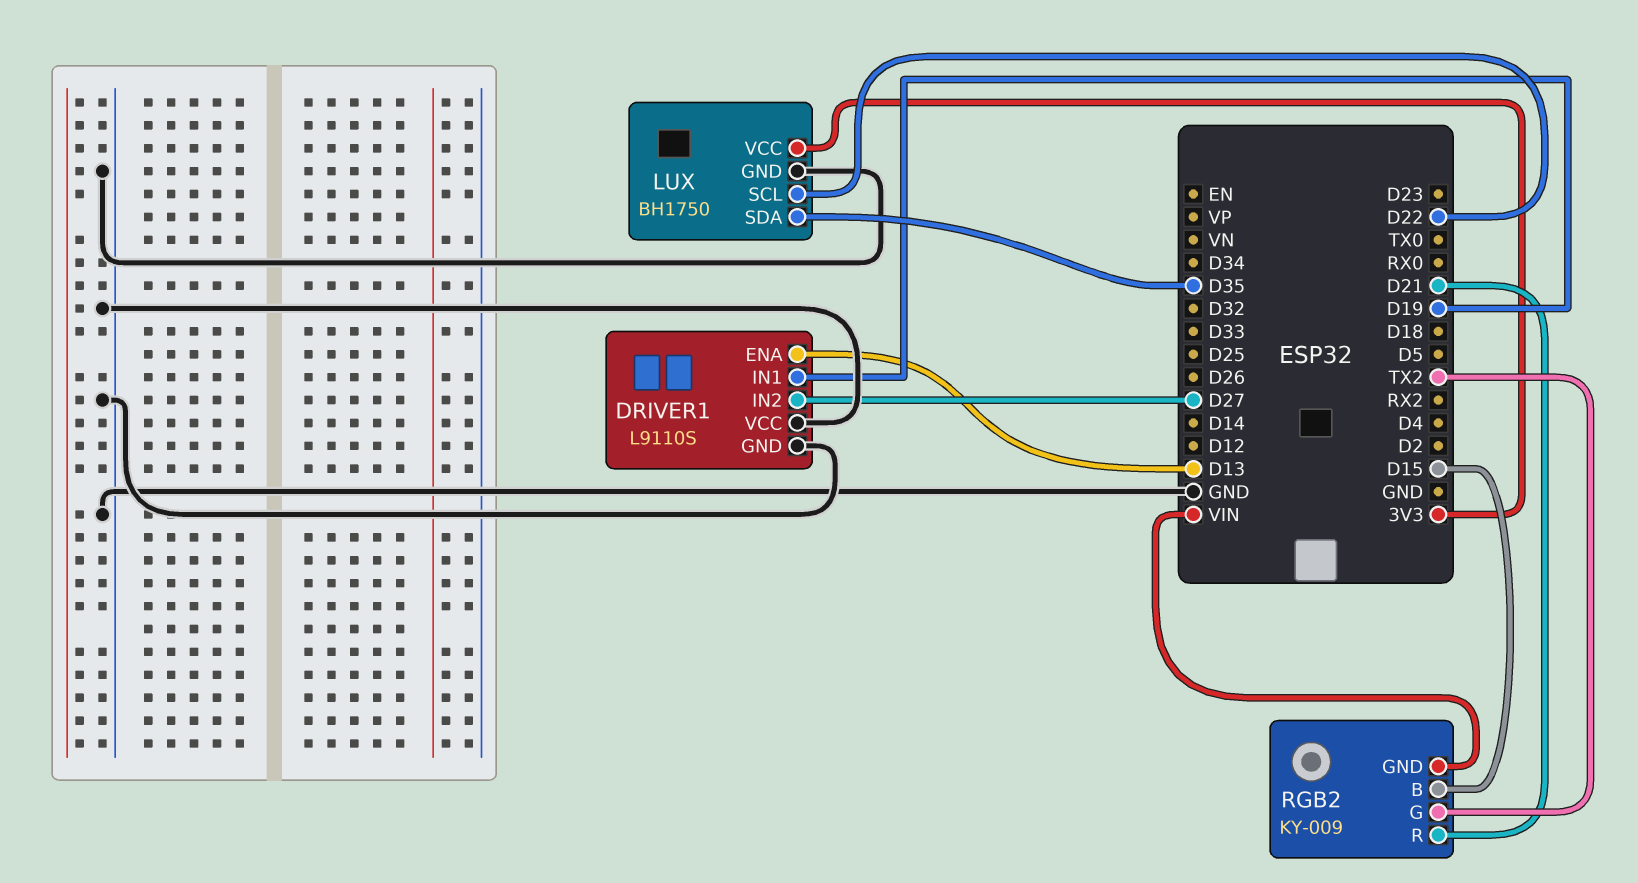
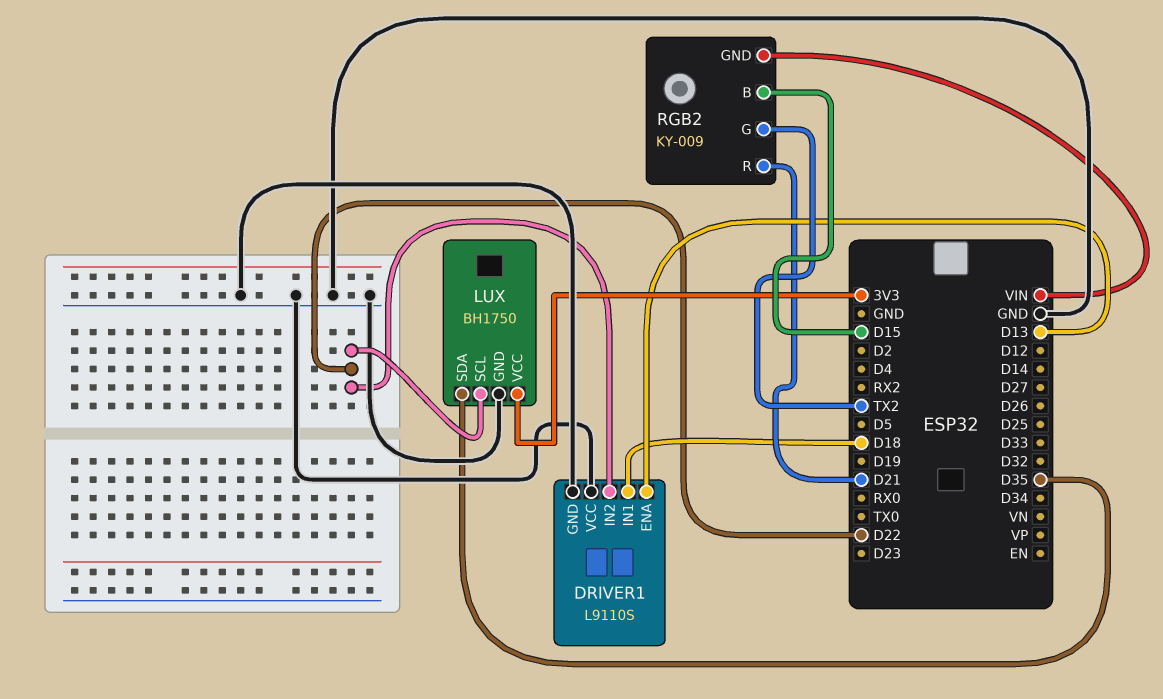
DRIVER1 pin IN1: D19 -> D18
DRIVER1 pin IN2: D27 -> D22

